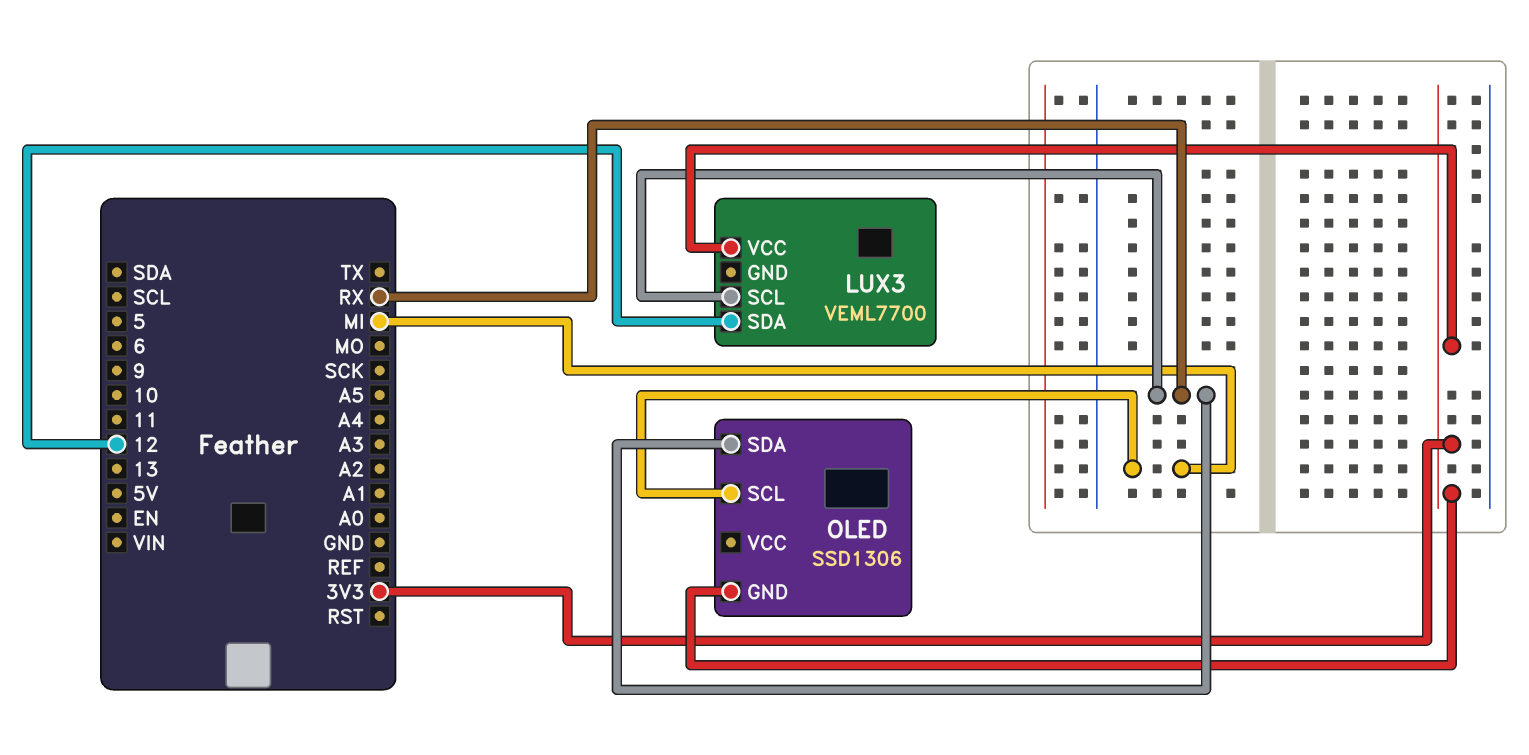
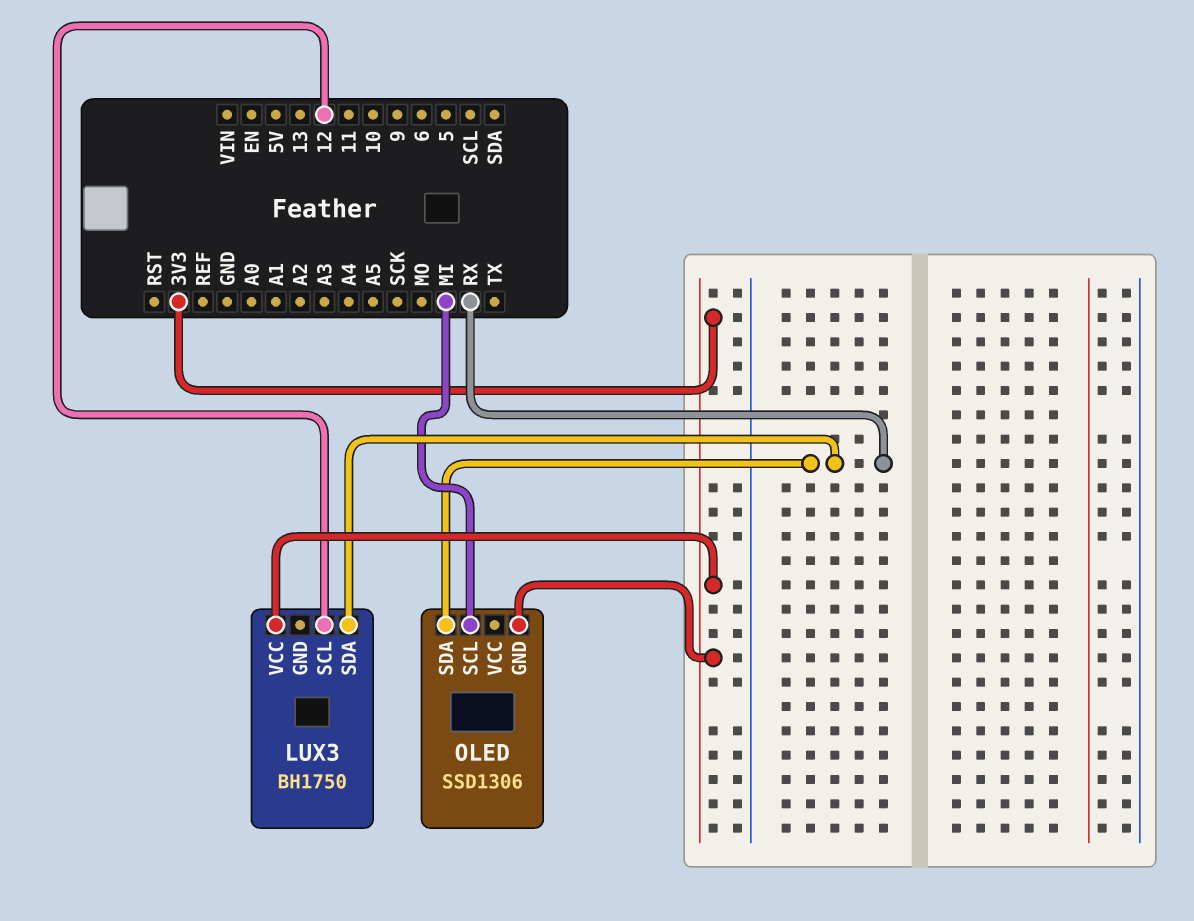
LUX3: VEML7700 -> BH1750
LUX3 pin SCL: RX -> 12
LUX3 pin SDA: 12 -> RX

